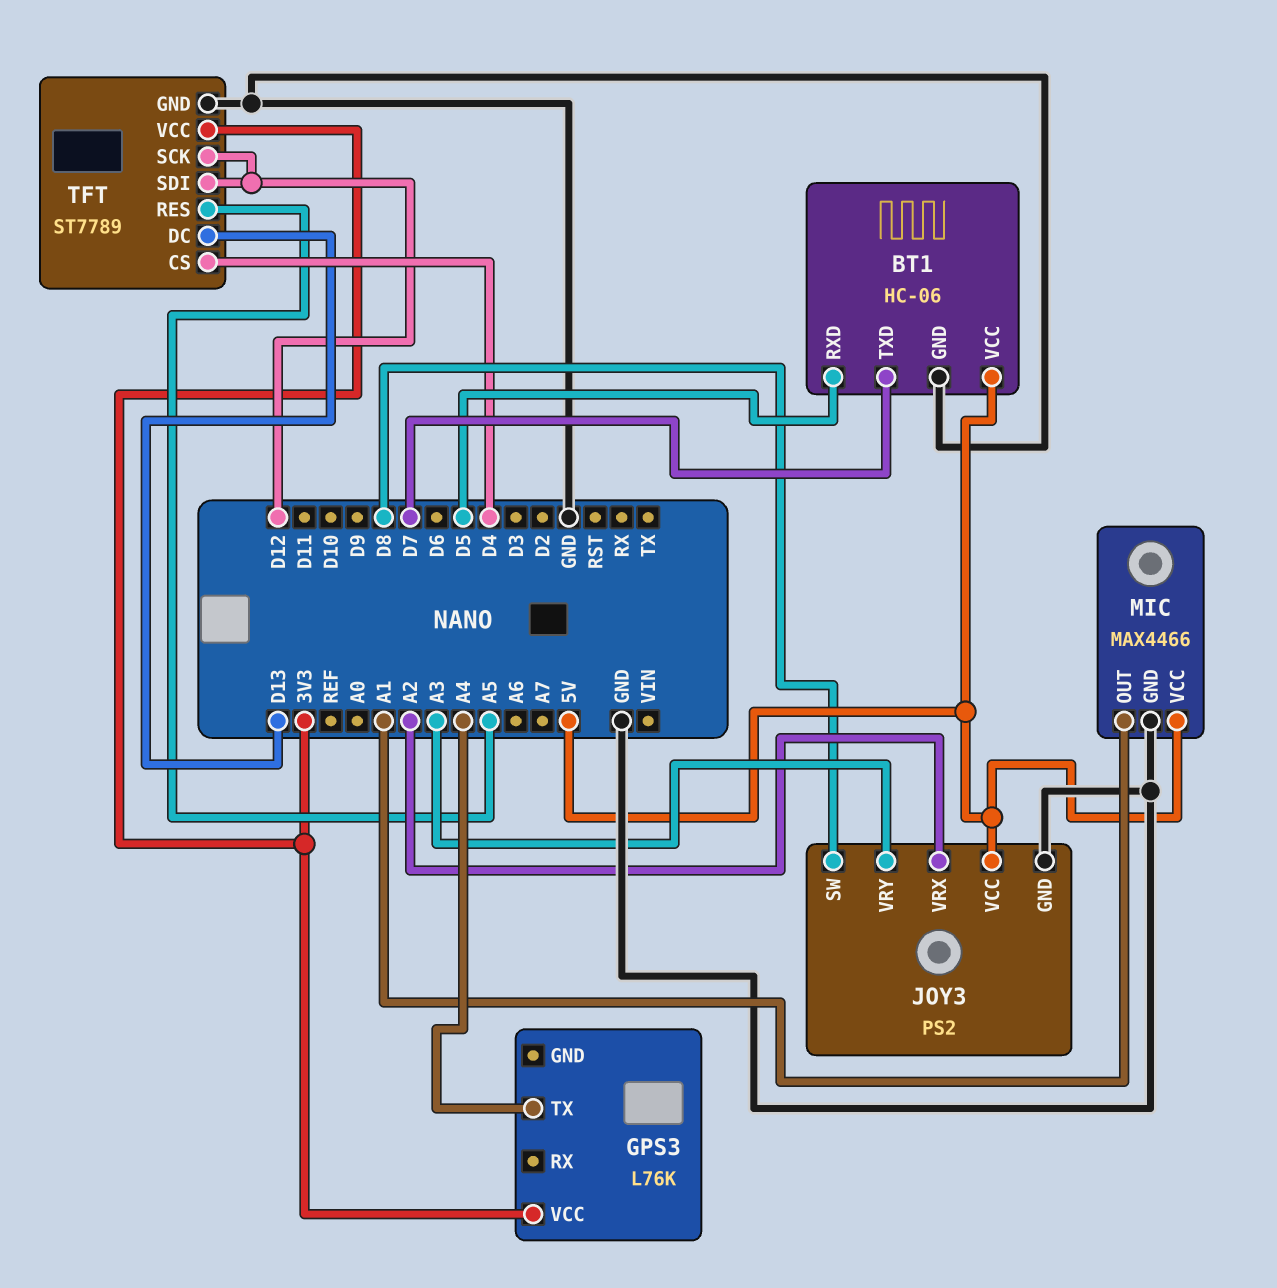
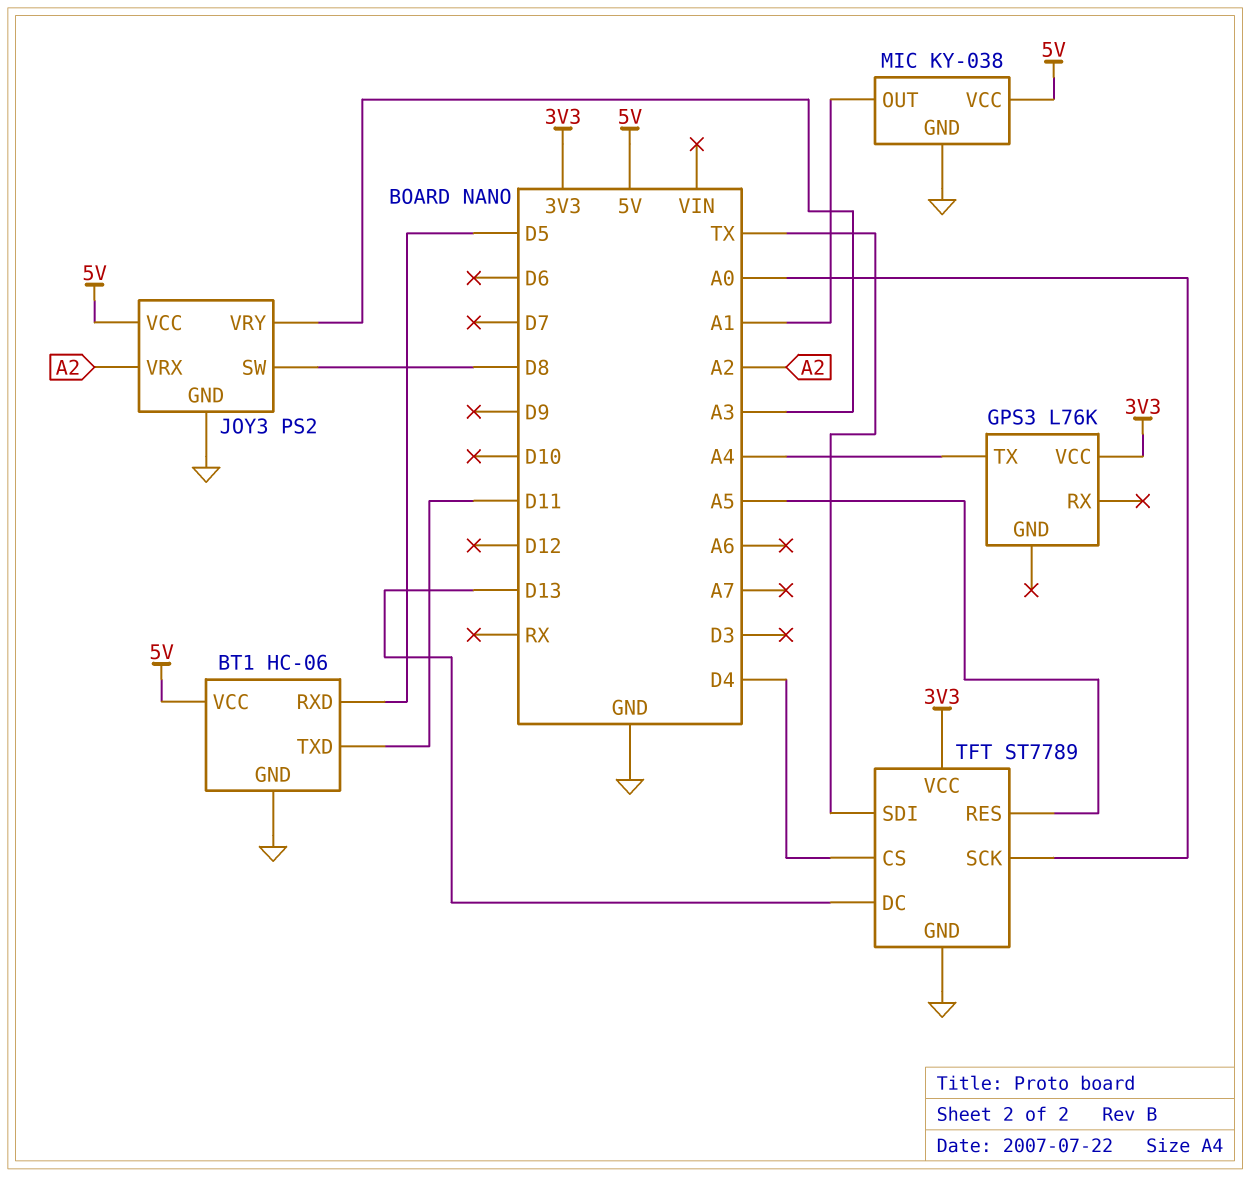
BT1 pin TXD: D7 -> D11
MIC: MAX4466 -> KY-038
TFT pin SCK: D12 -> A0
TFT pin SDI: D12 -> TX

